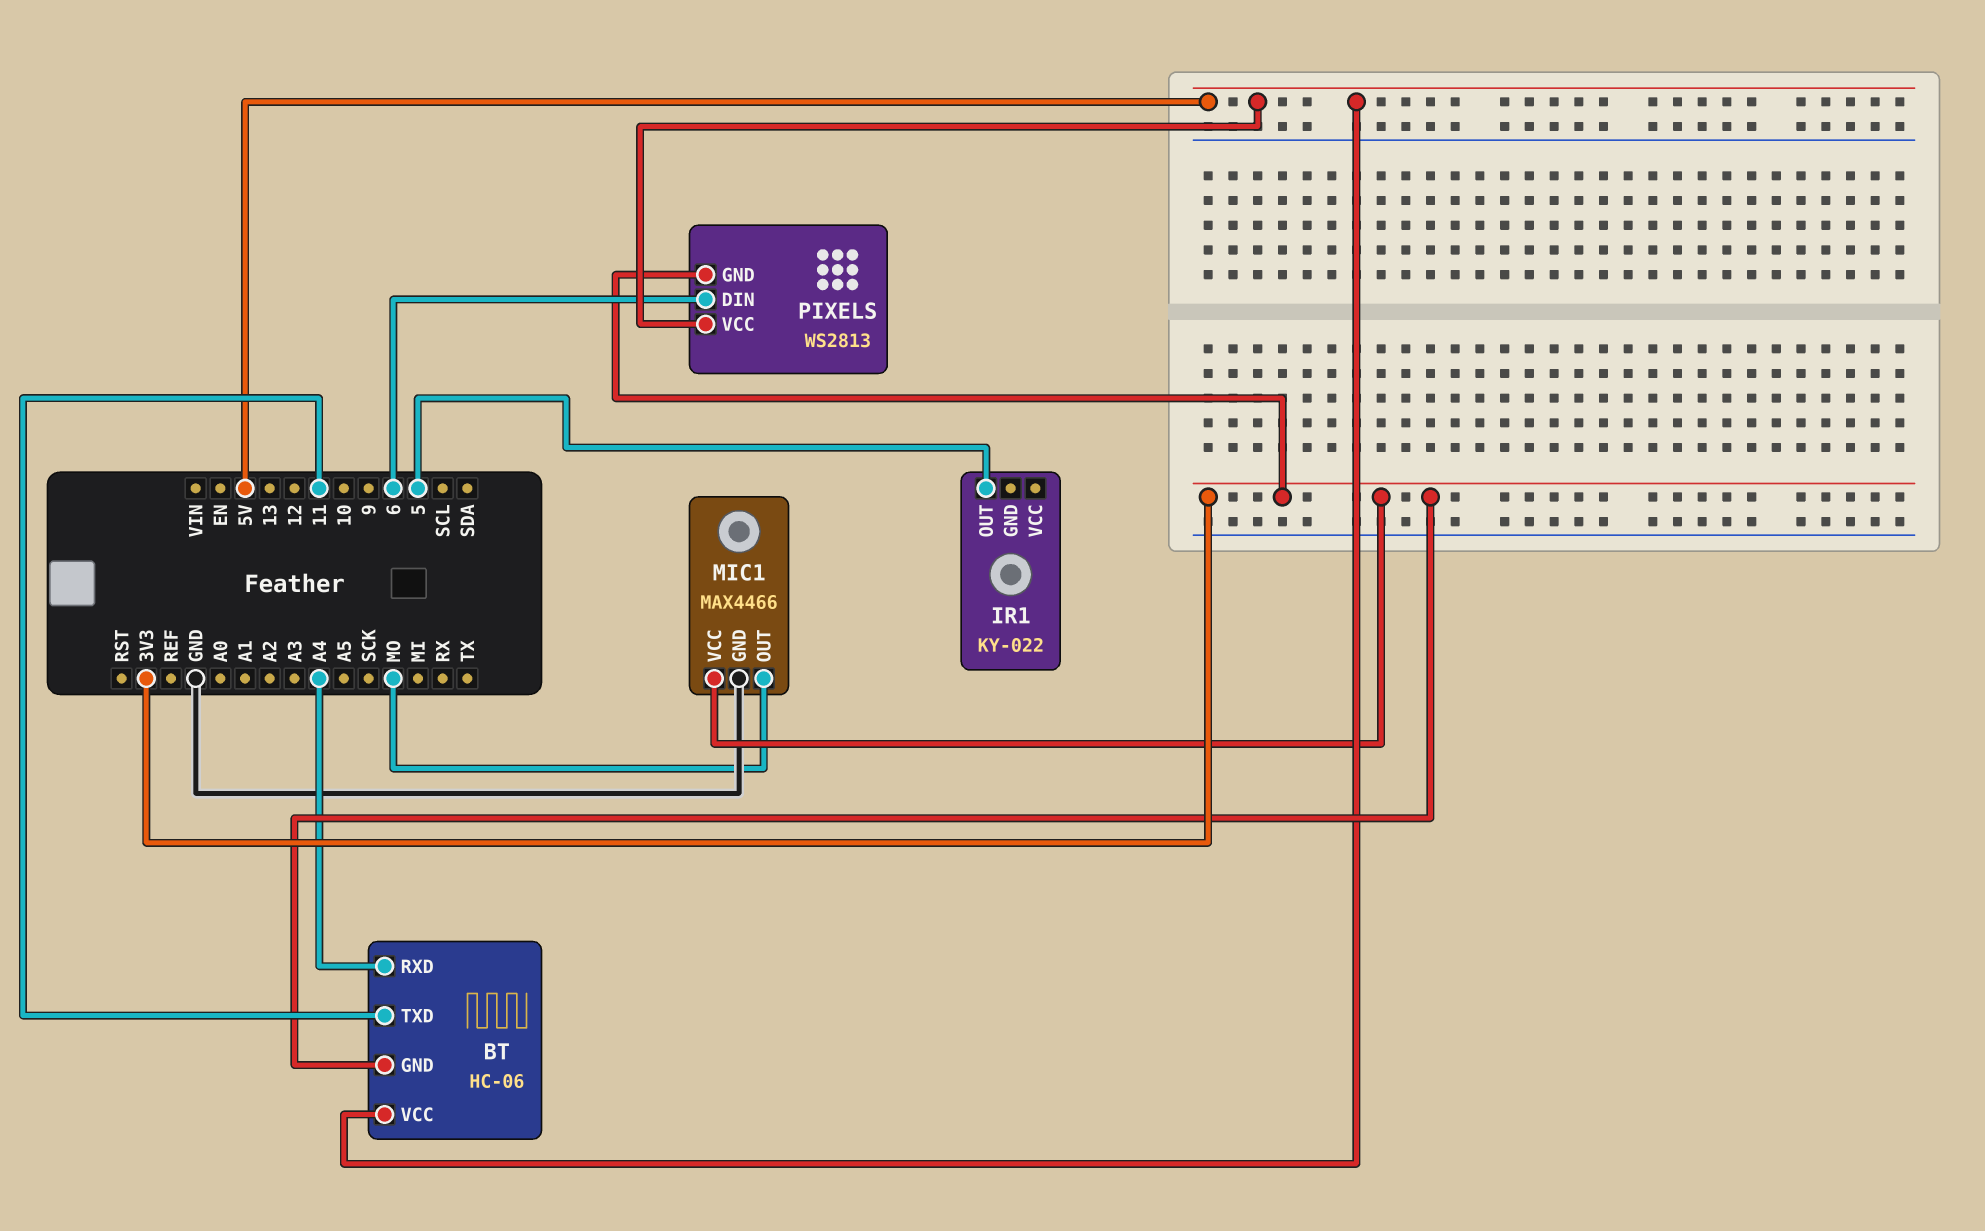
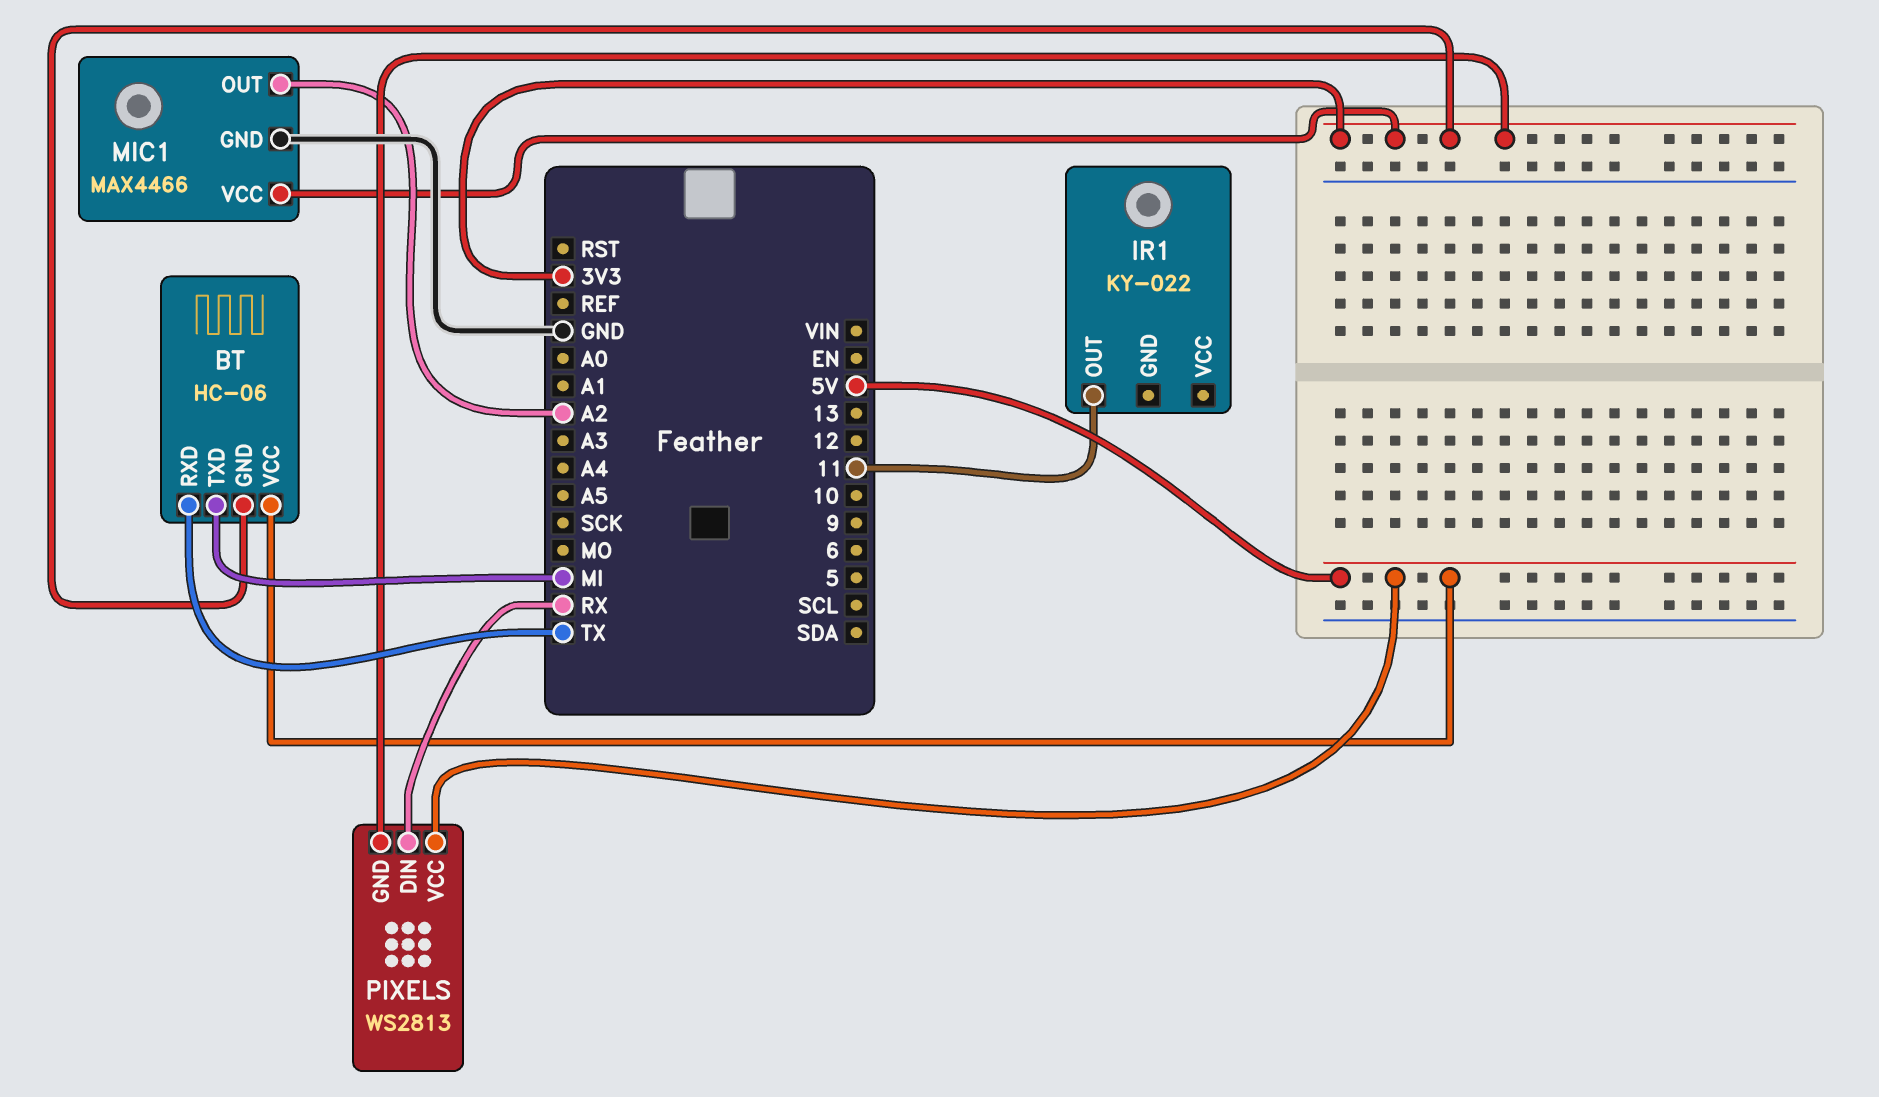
BT pin RXD: A4 -> TX
BT pin TXD: 11 -> MI
IR1 pin OUT: 5 -> 11
MIC1 pin OUT: MO -> A2
PIXELS pin DIN: 6 -> RX

